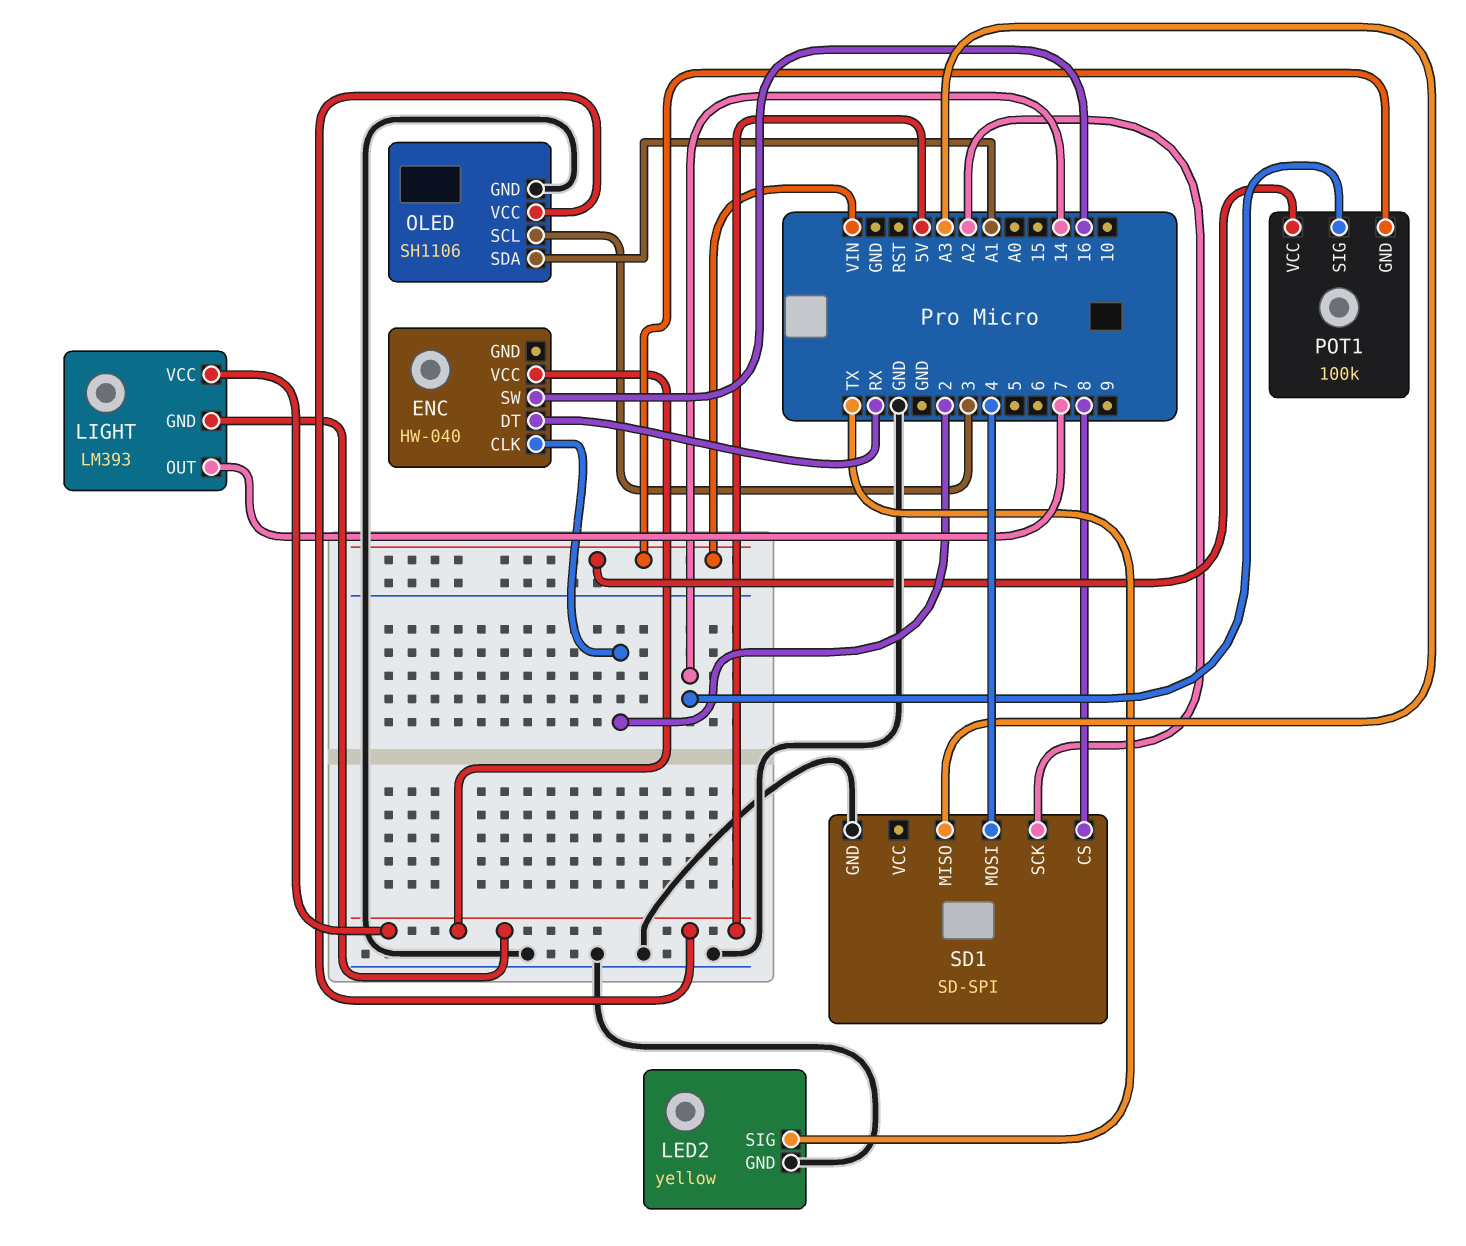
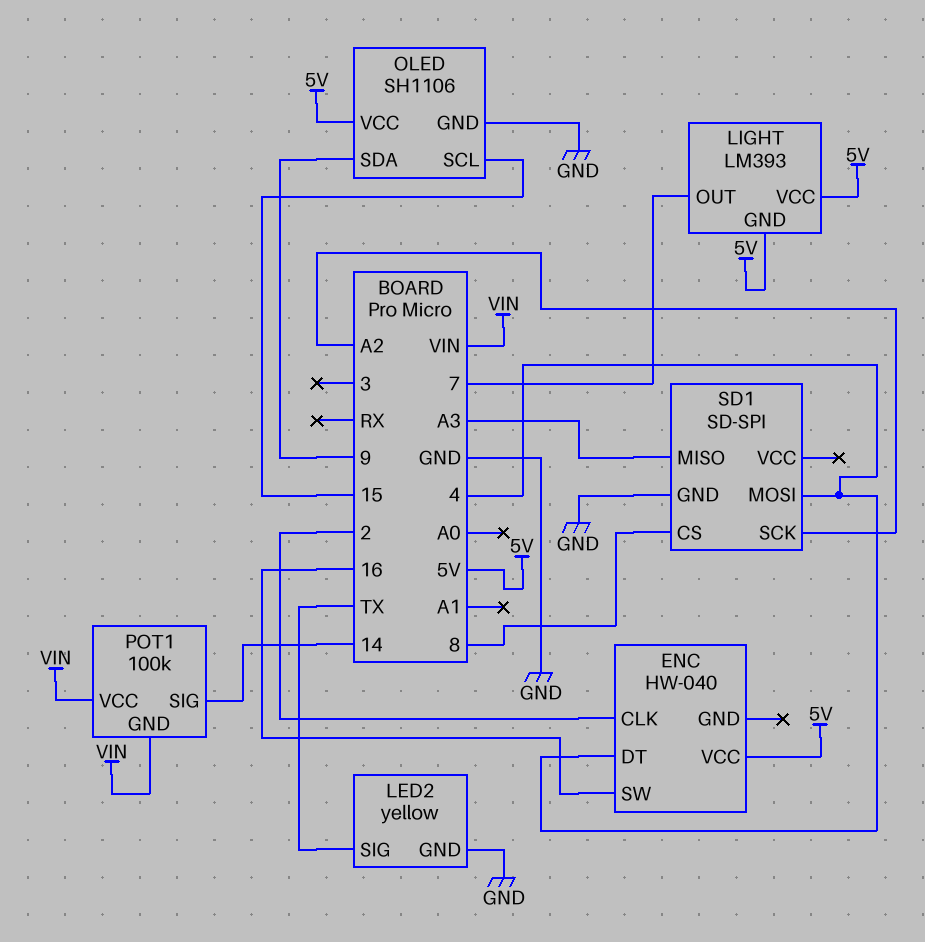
ENC pin DT: RX -> 4
OLED pin SCL: 3 -> 15
OLED pin SDA: A1 -> 9

